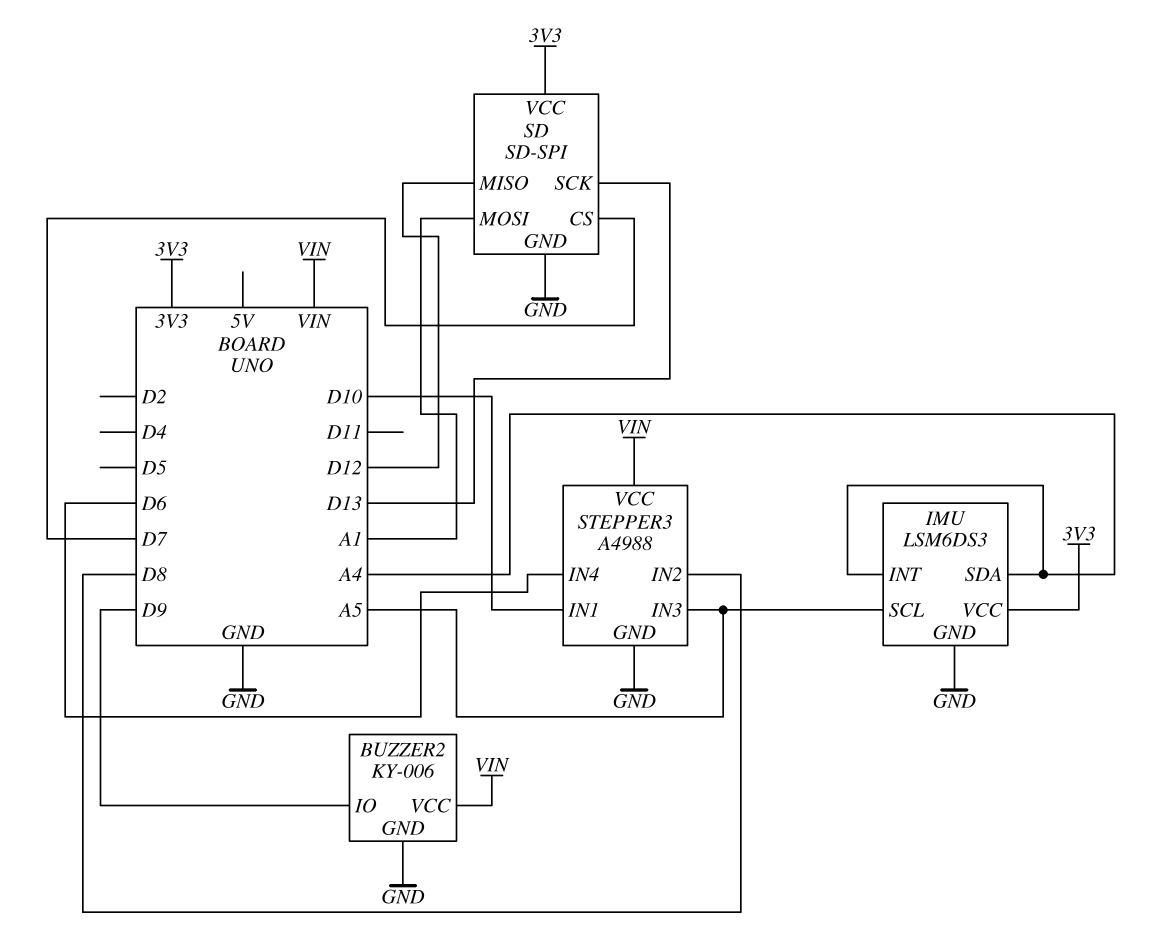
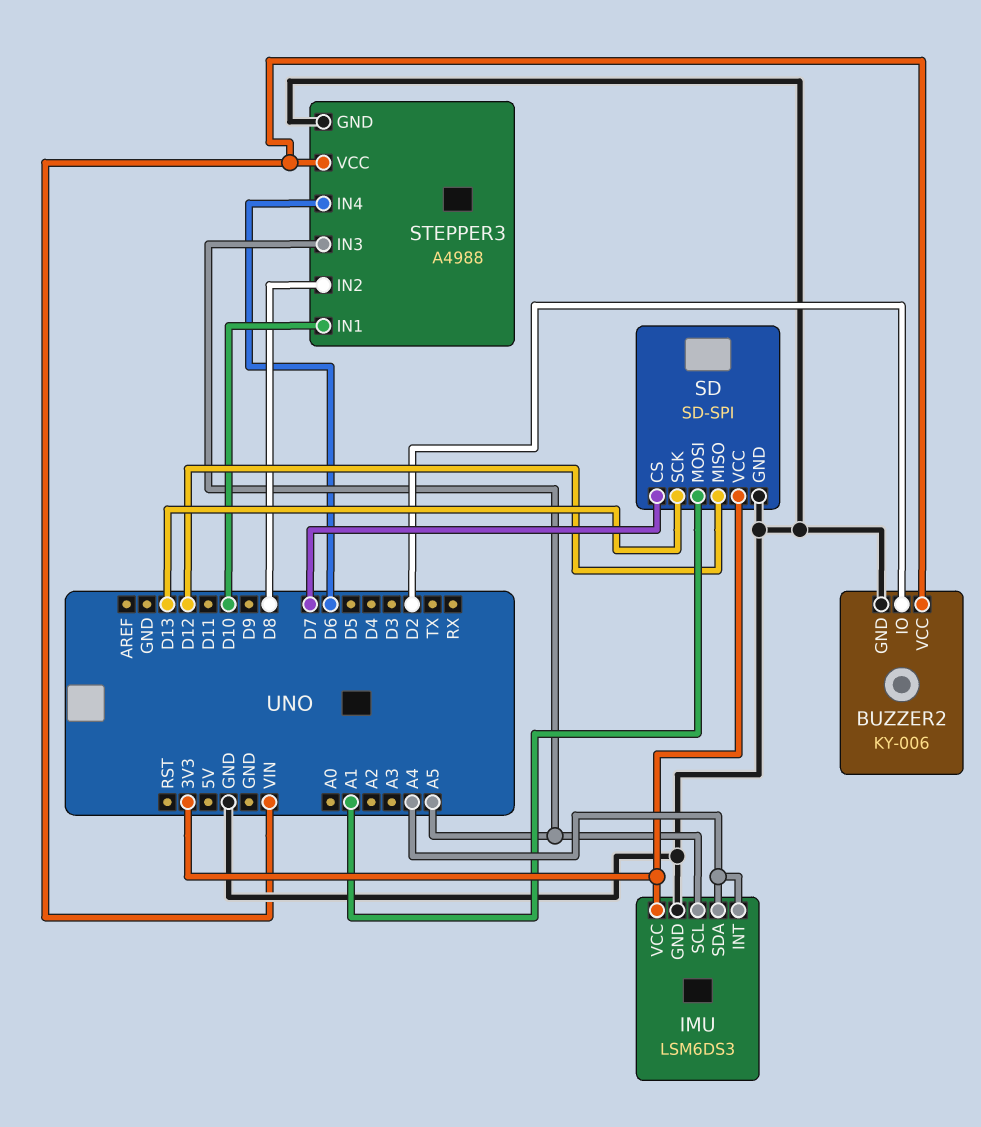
BUZZER2 pin IO: D9 -> D2

